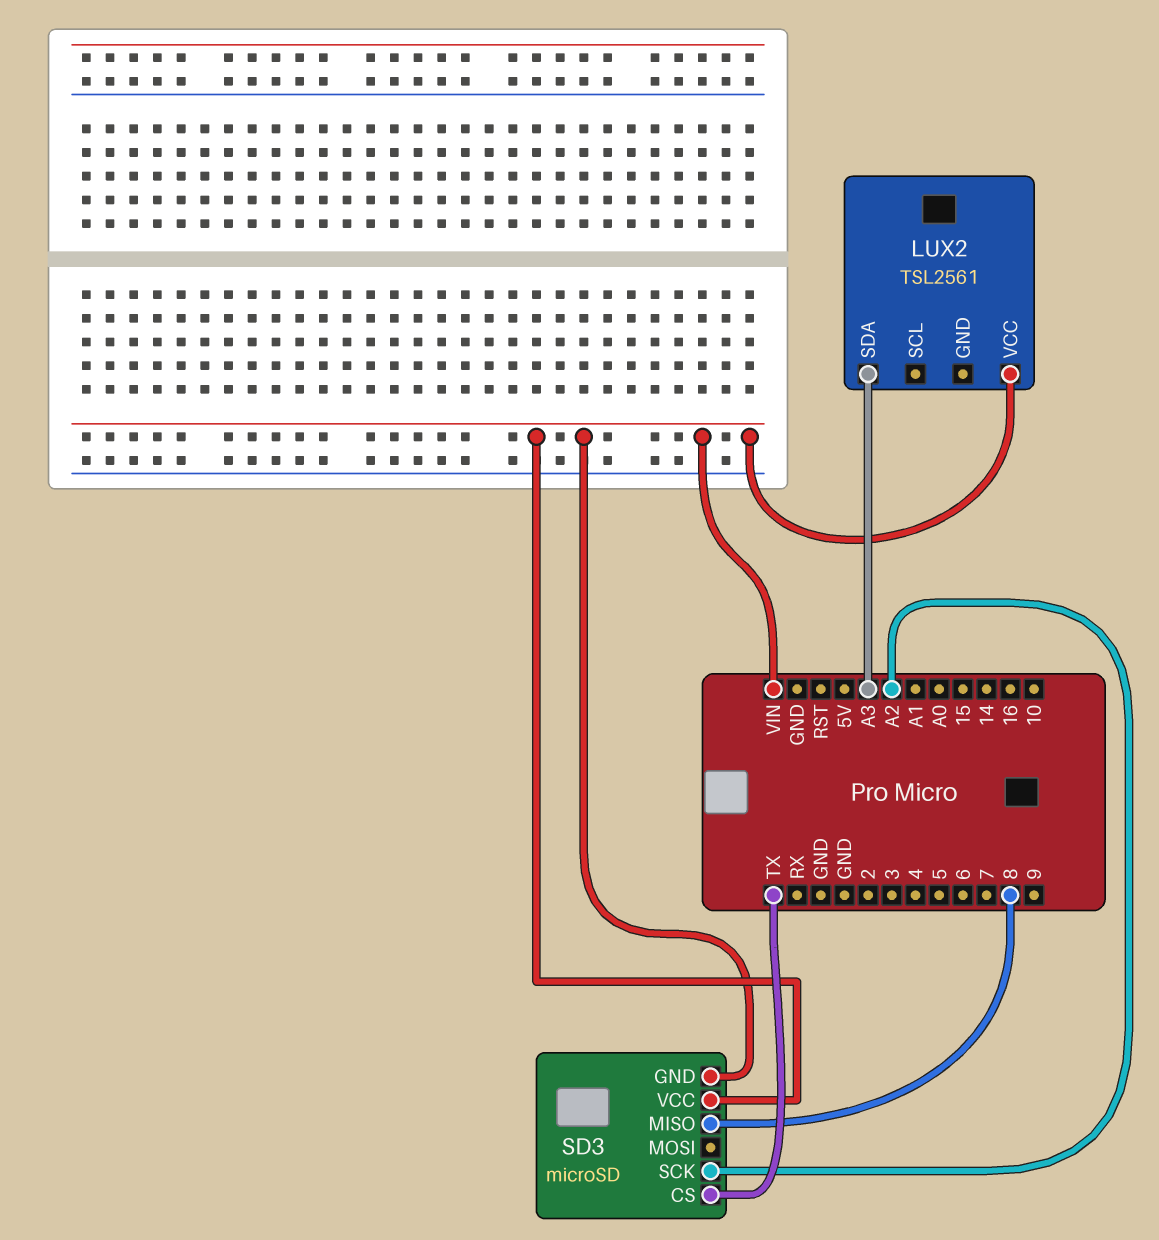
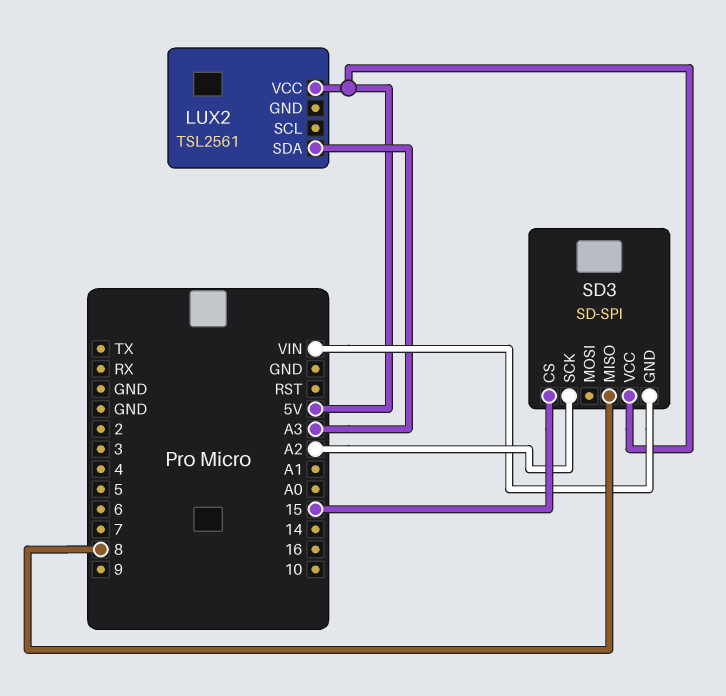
LUX2 pin VCC: VIN -> 5V
SD3: microSD -> SD-SPI
SD3 pin CS: TX -> 15
SD3 pin VCC: VIN -> 5V

